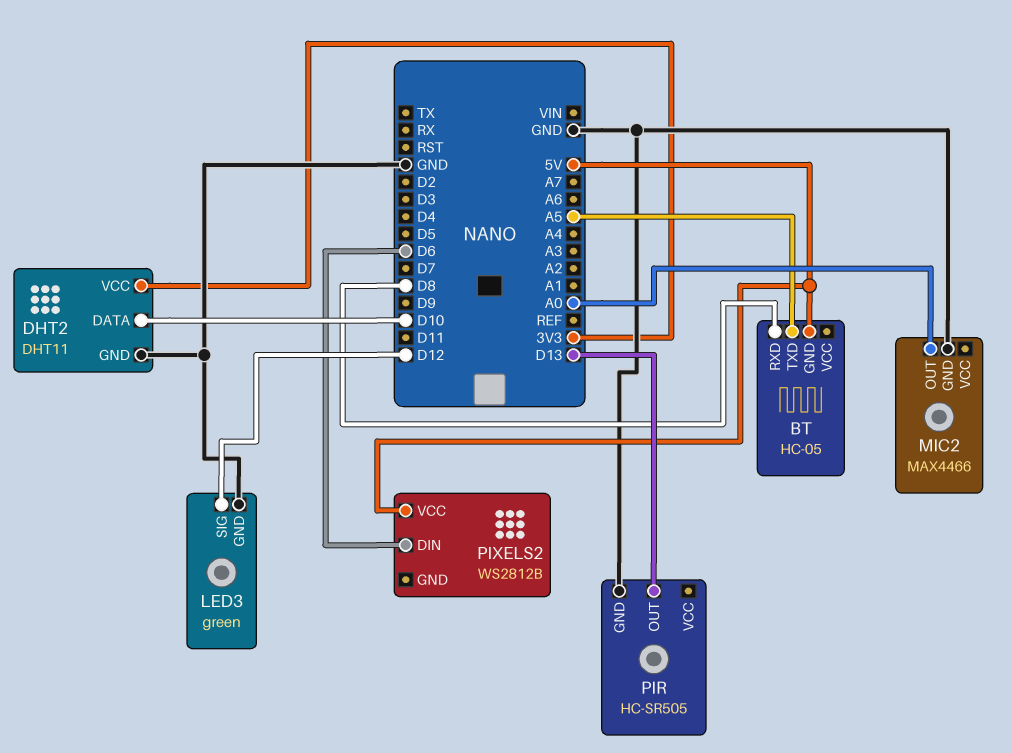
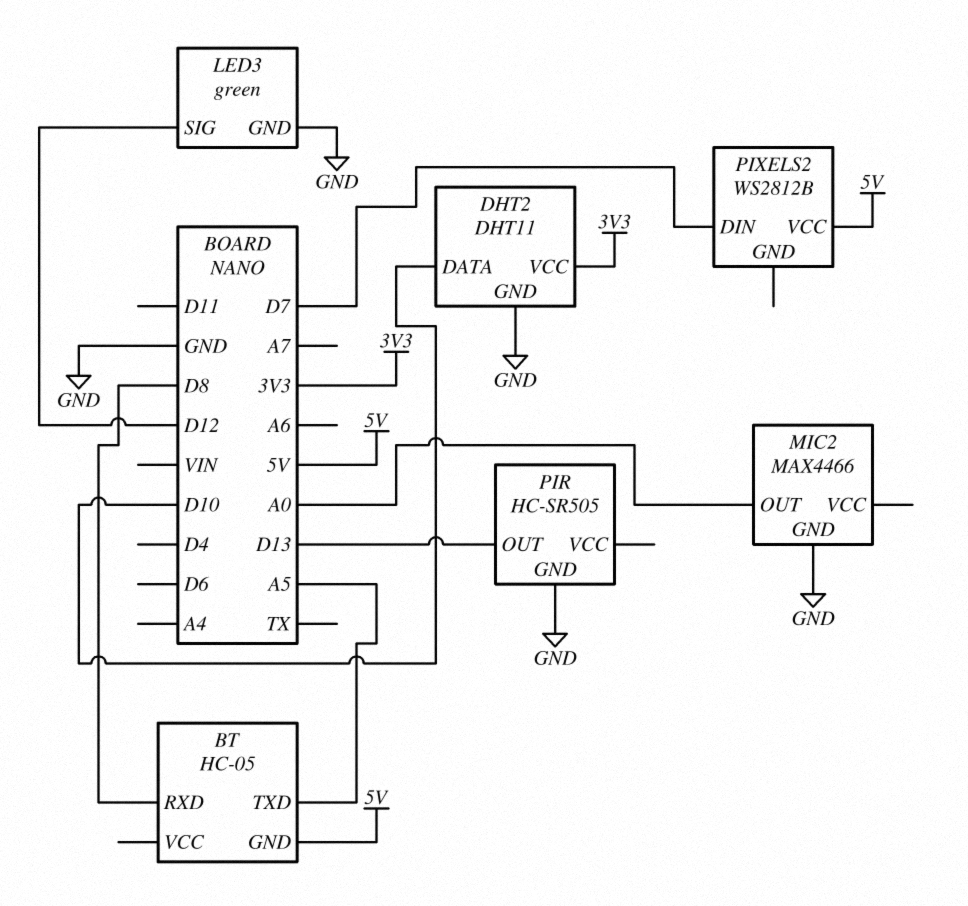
PIXELS2 pin DIN: D6 -> D7

